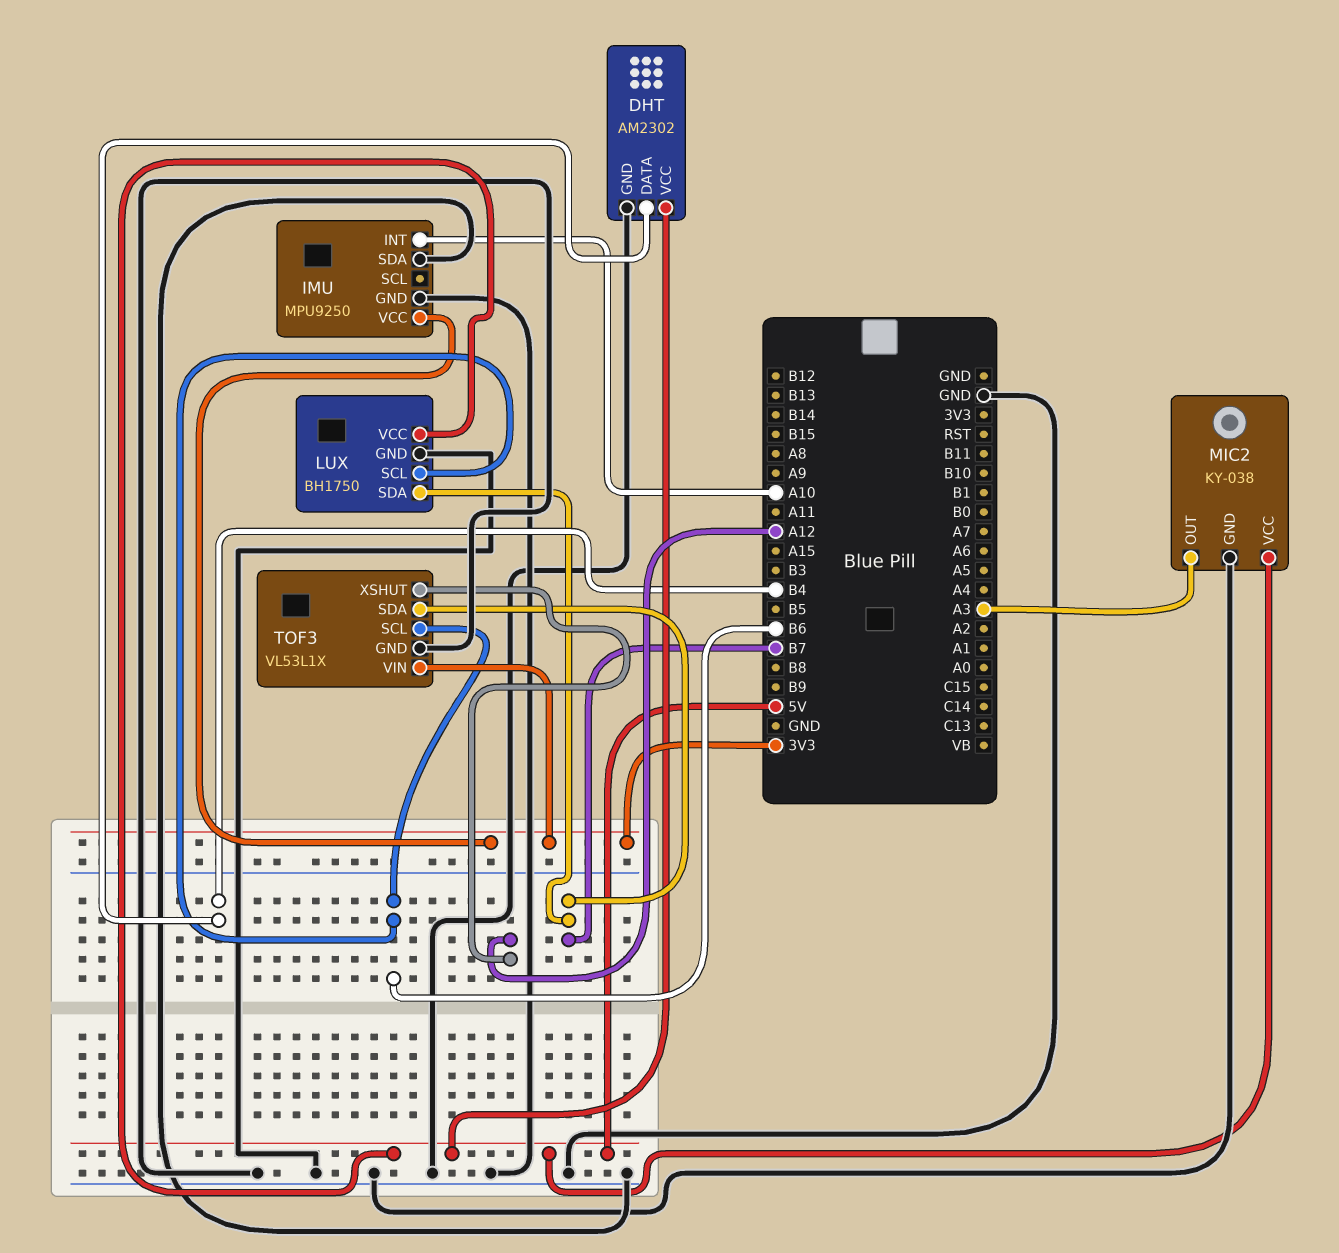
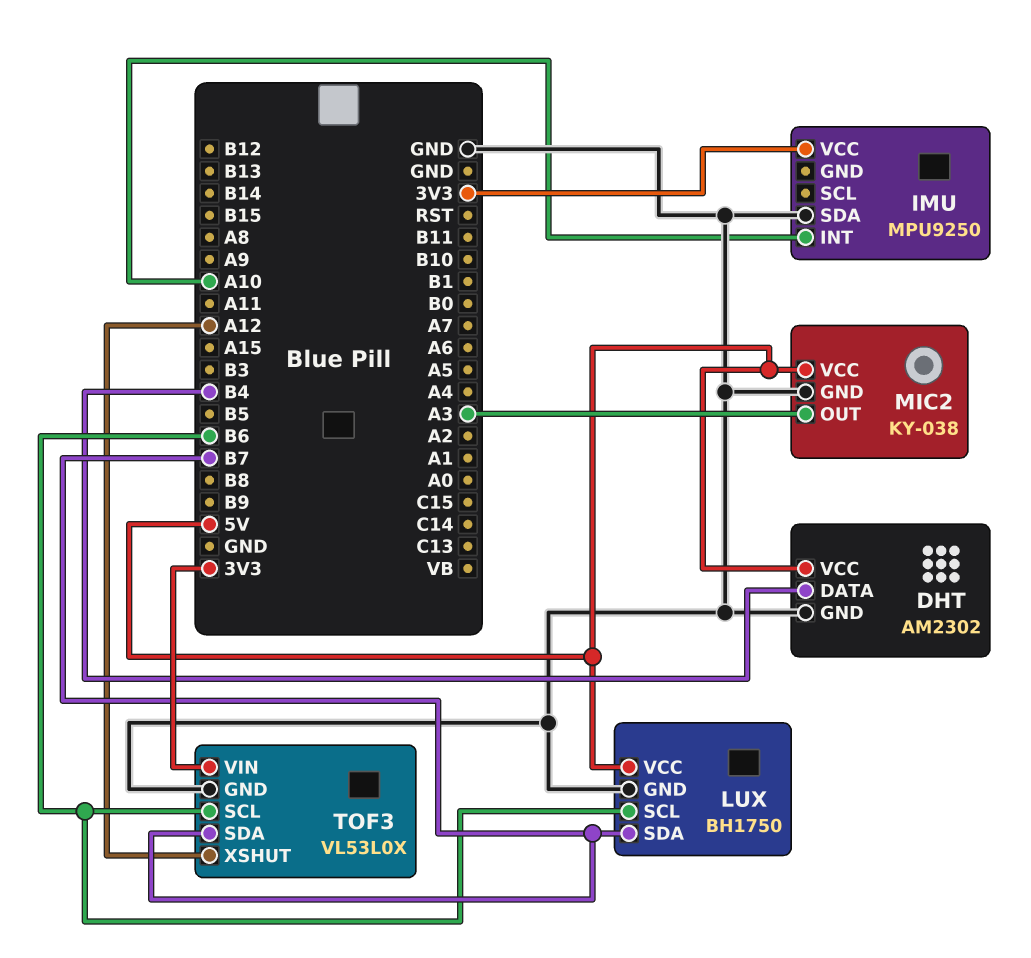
IMU pin GND: GND -> none
TOF3: VL53L1X -> VL53L0X

